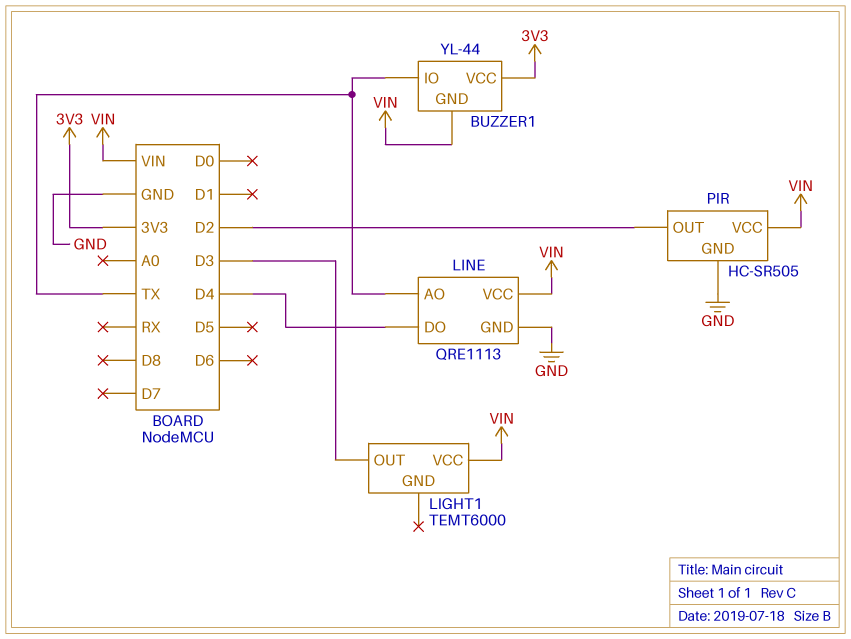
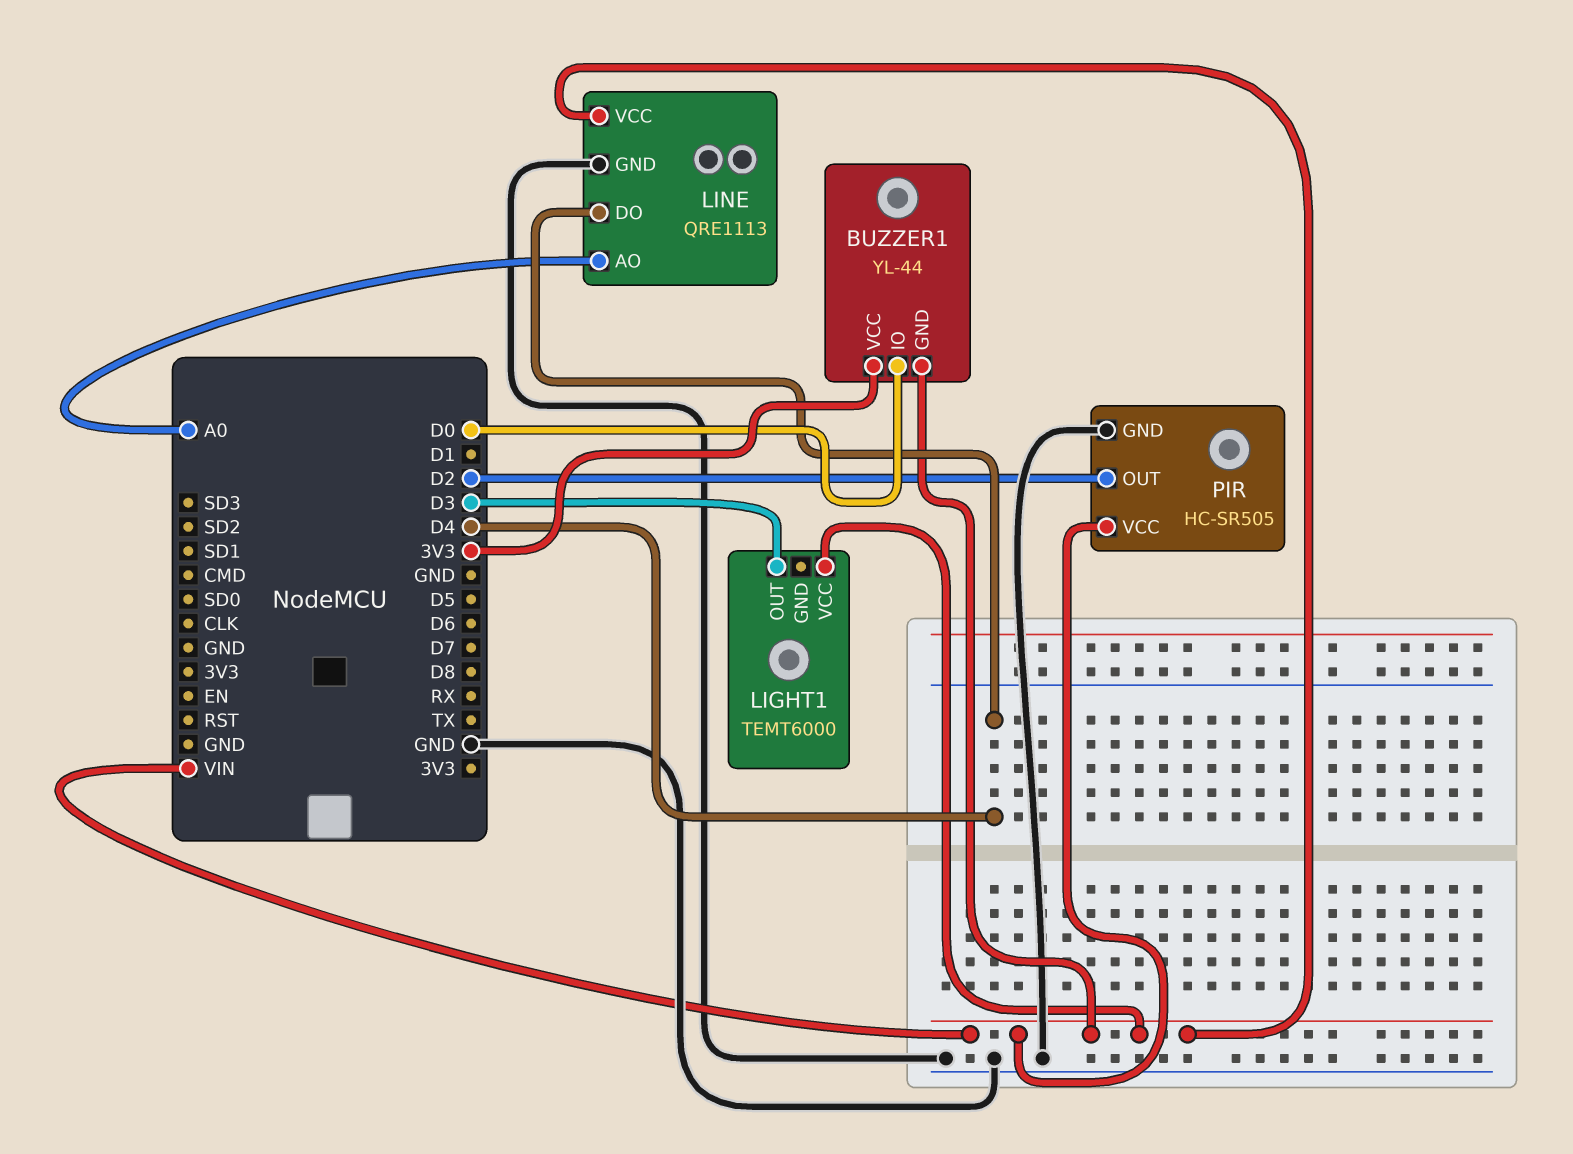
BUZZER1 pin IO: TX -> D0
LINE pin AO: TX -> A0

